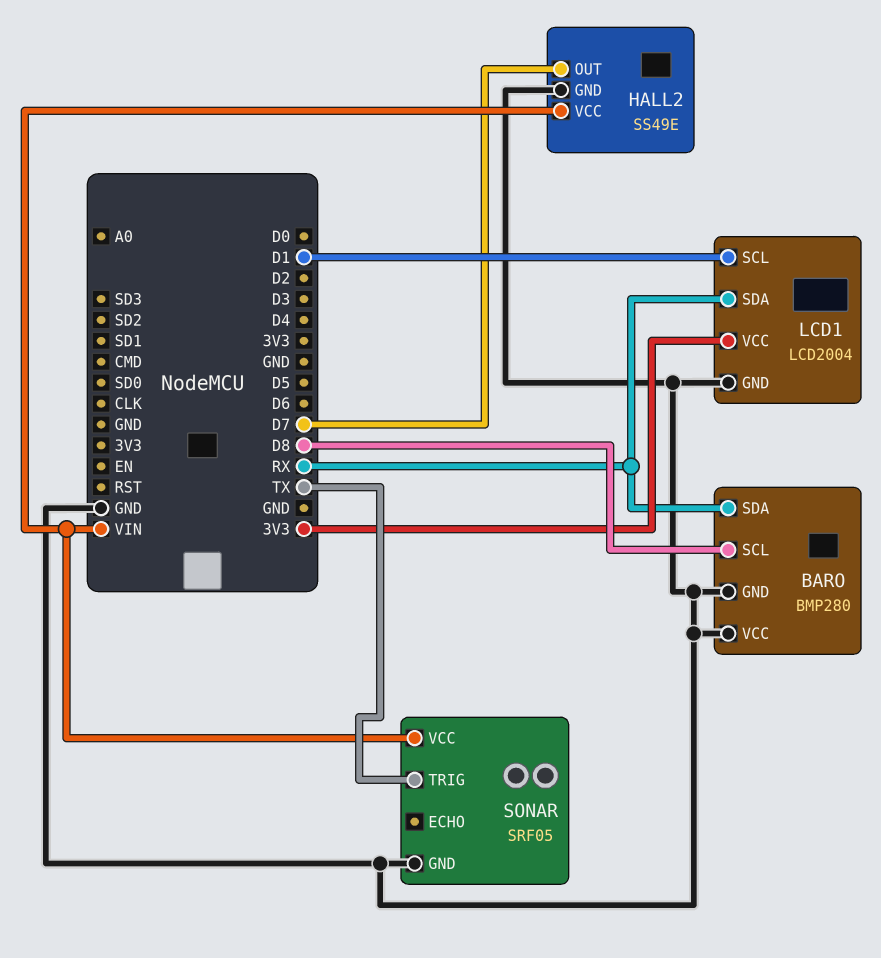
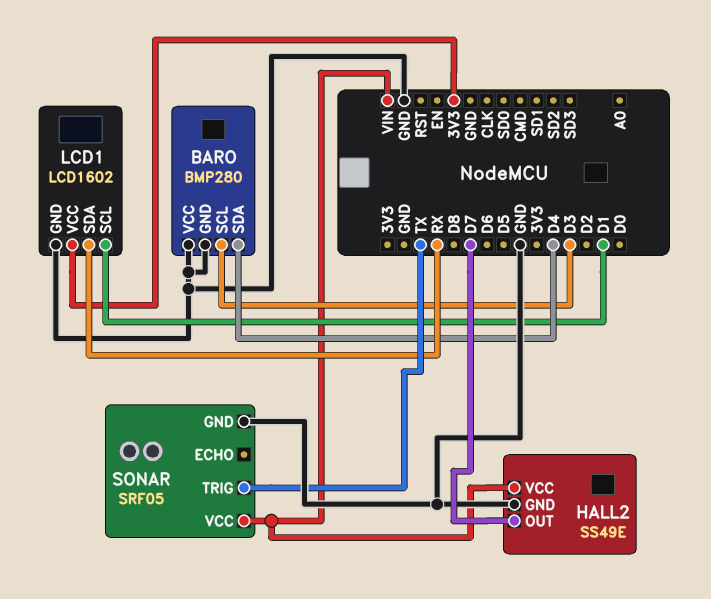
BARO pin SCL: D8 -> D3
BARO pin SDA: RX -> D4
LCD1: LCD2004 -> LCD1602

